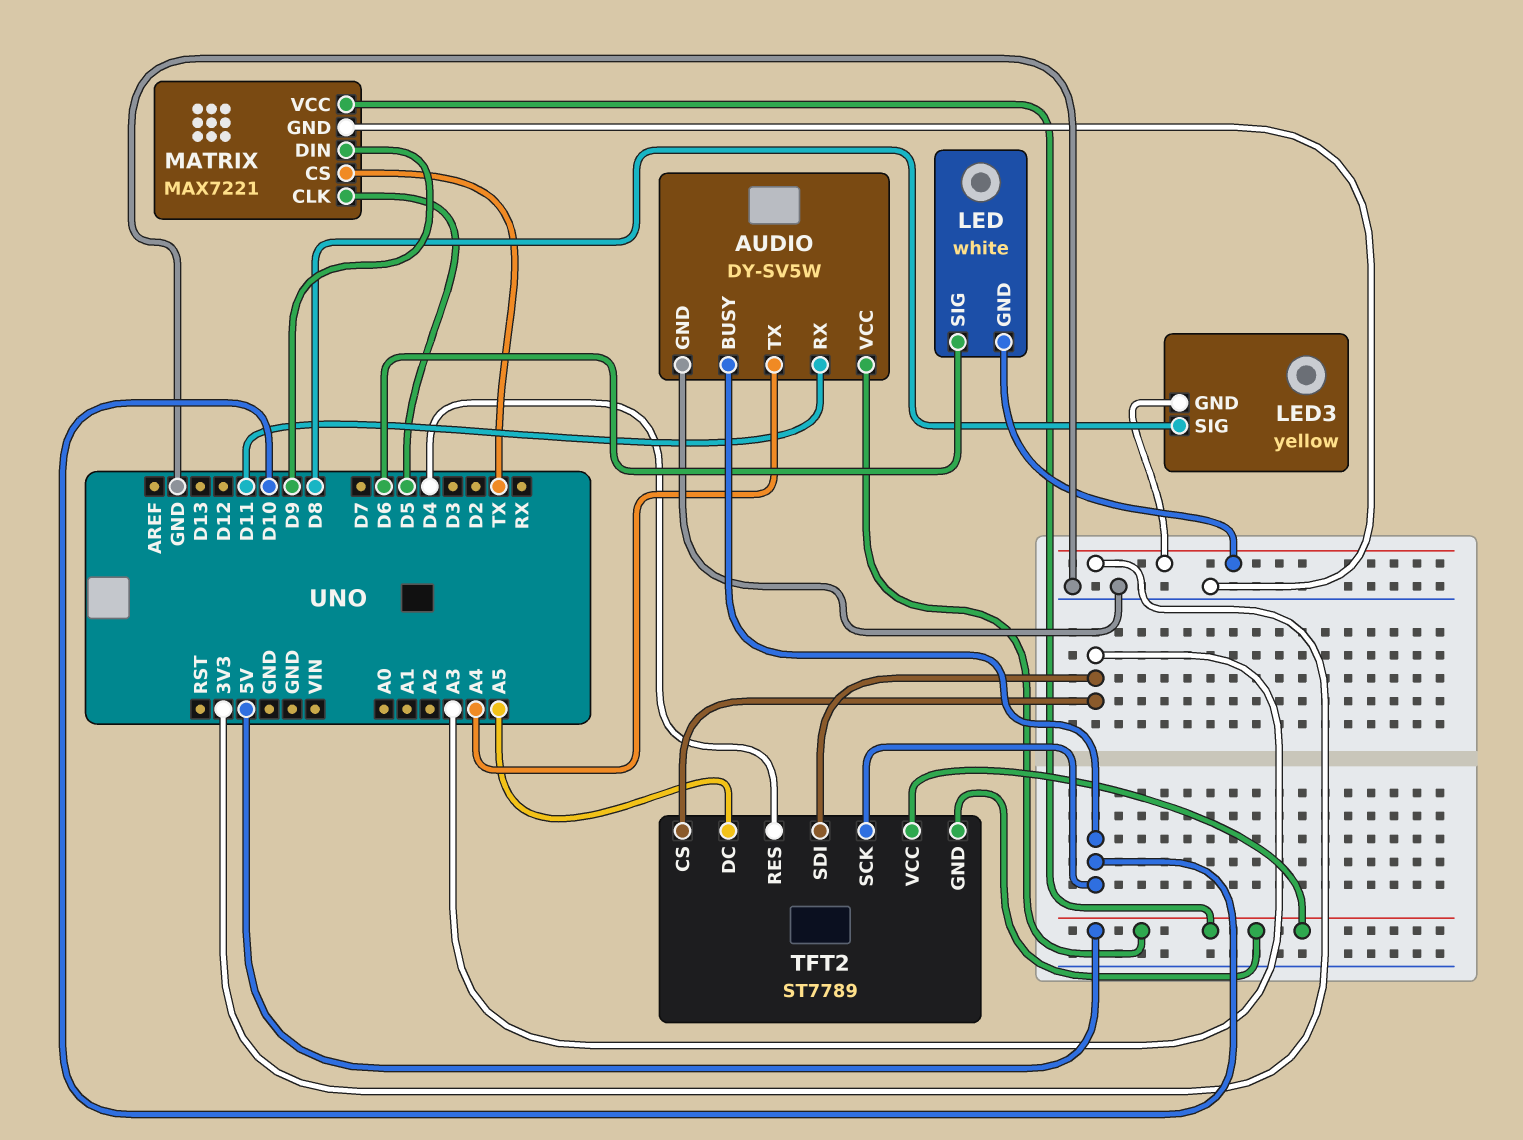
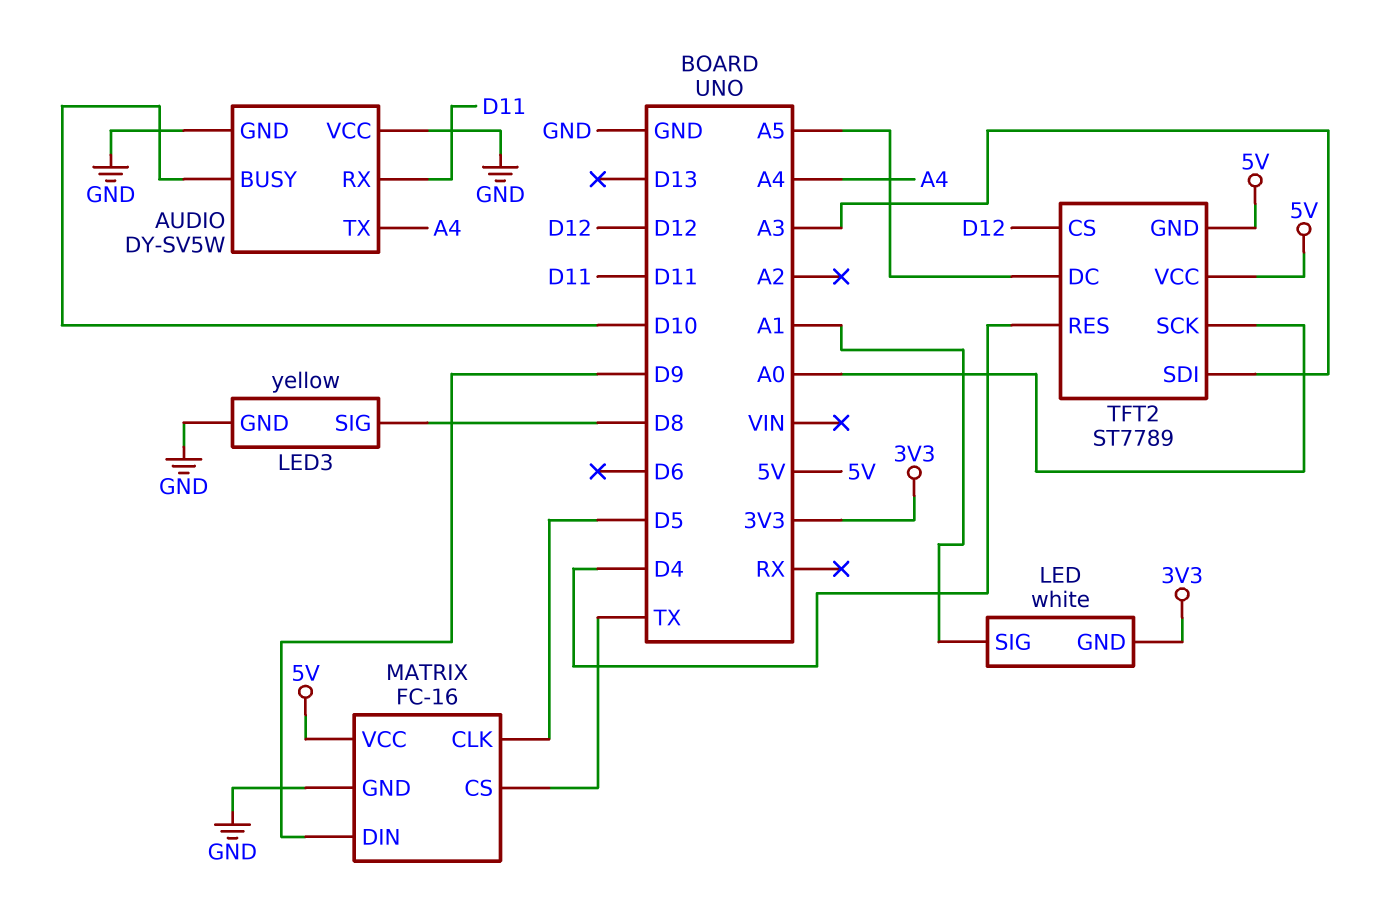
AUDIO pin VCC: 5V -> GND
LED pin SIG: D6 -> A1
LED3 pin GND: 3V3 -> GND
MATRIX: MAX7221 -> FC-16
TFT2 pin CS: A3 -> D12
TFT2 pin SCK: D10 -> A0

